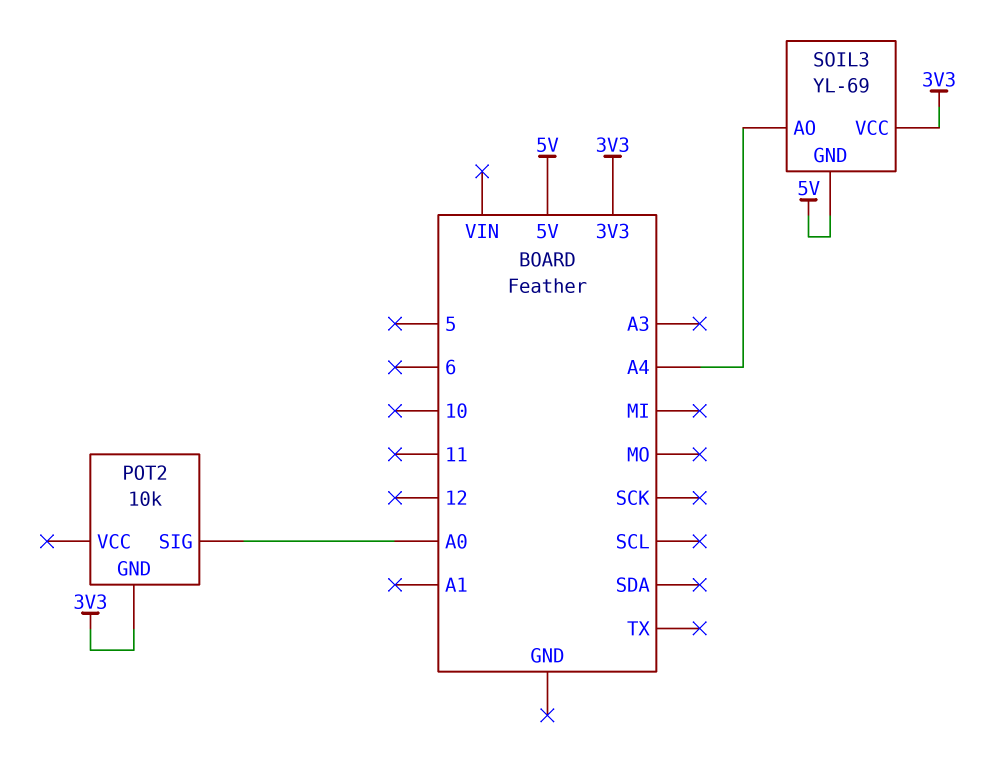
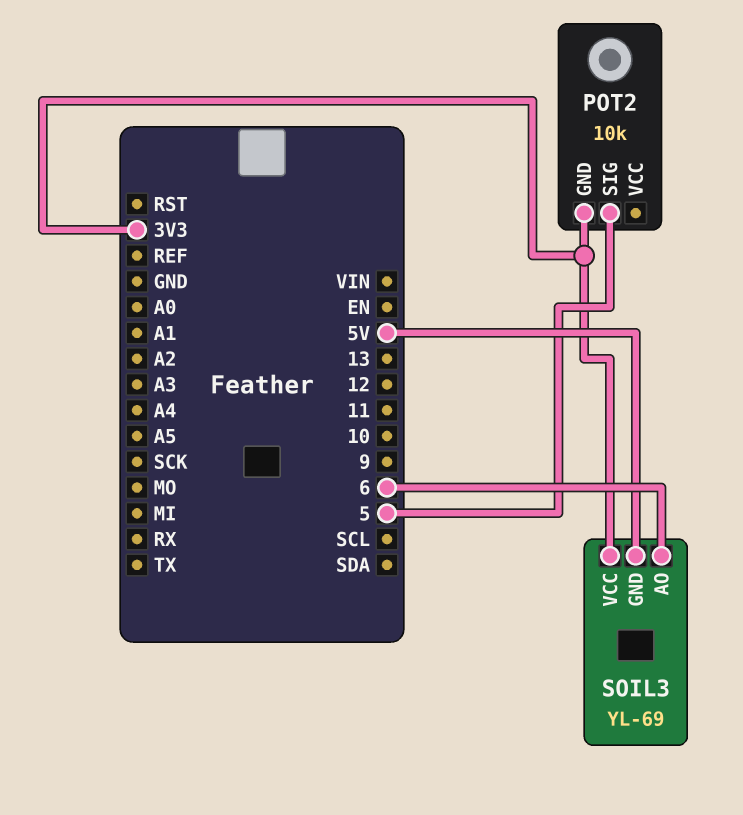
POT2 pin SIG: A0 -> 5
SOIL3 pin AO: A4 -> 6

